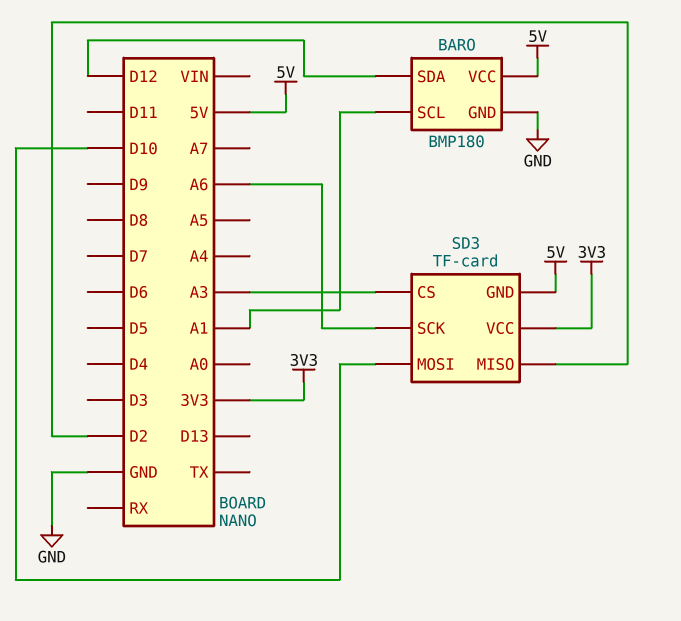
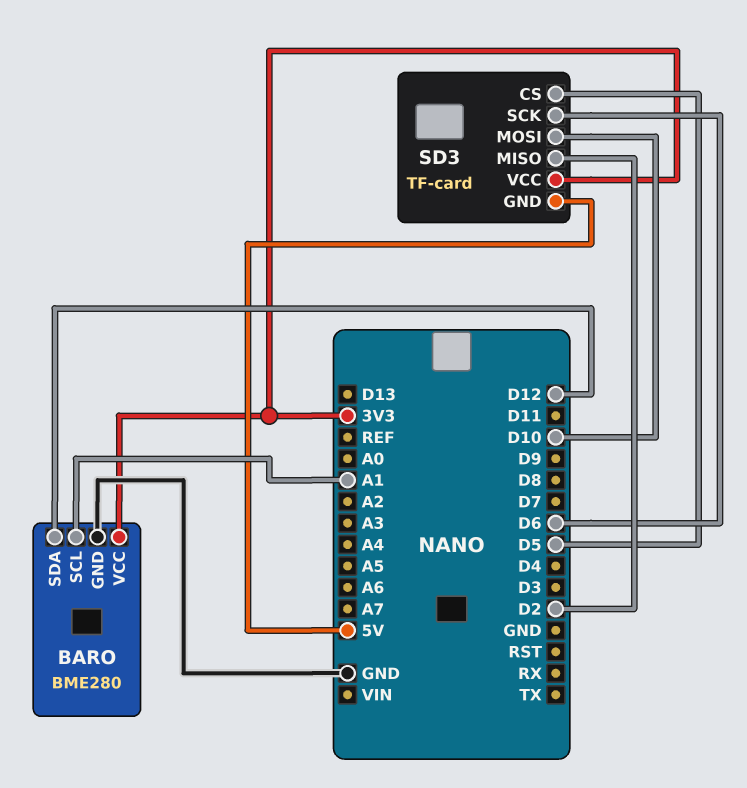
BARO: BMP180 -> BME280
BARO pin VCC: 5V -> 3V3
SD3 pin CS: A3 -> D5
SD3 pin SCK: A6 -> D6

